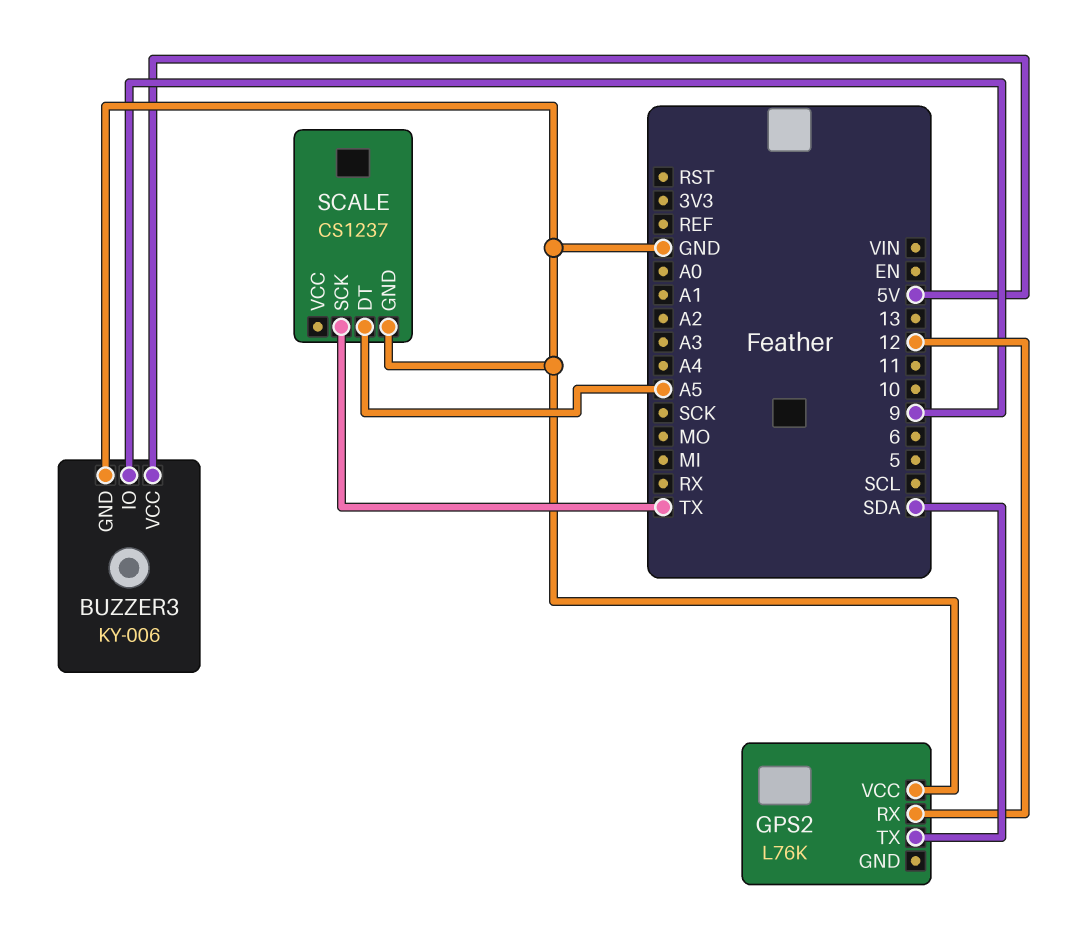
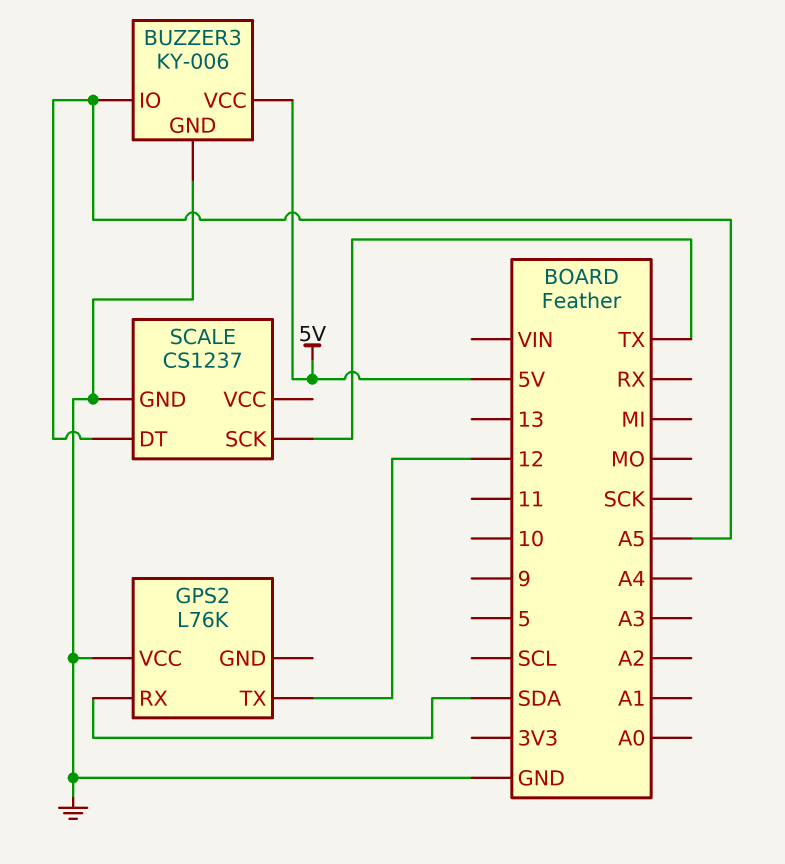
BUZZER3 pin IO: 9 -> A5
GPS2 pin RX: 12 -> SDA
GPS2 pin TX: SDA -> 12

